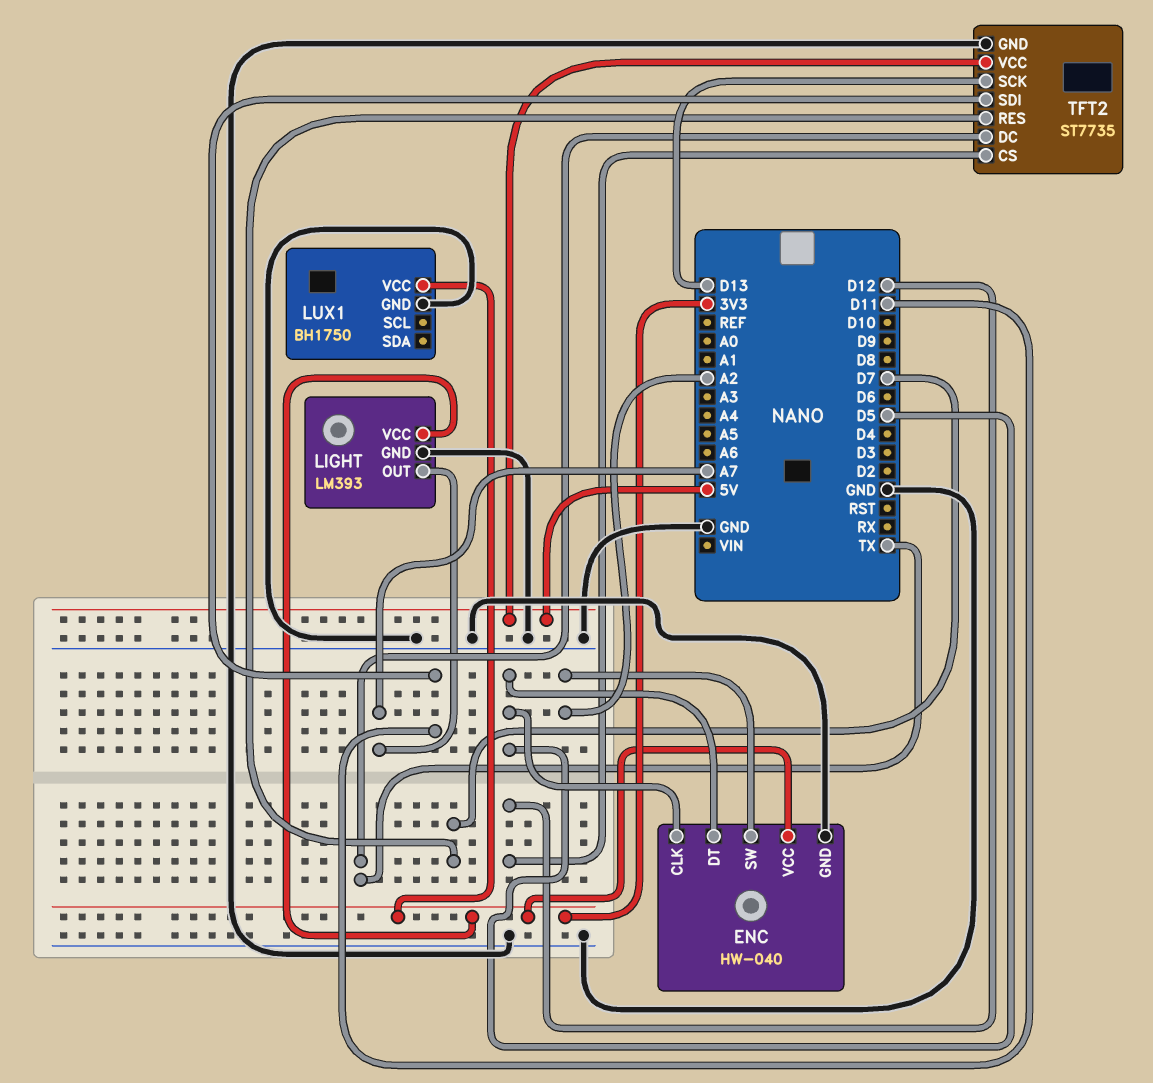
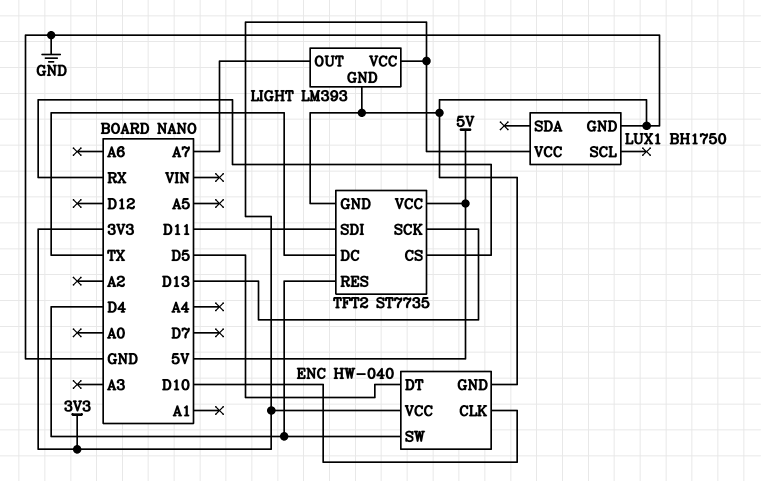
ENC pin CLK: D5 -> D10
ENC pin SW: A2 -> D4
TFT2 pin CS: D12 -> RX
TFT2 pin RES: D7 -> D4

